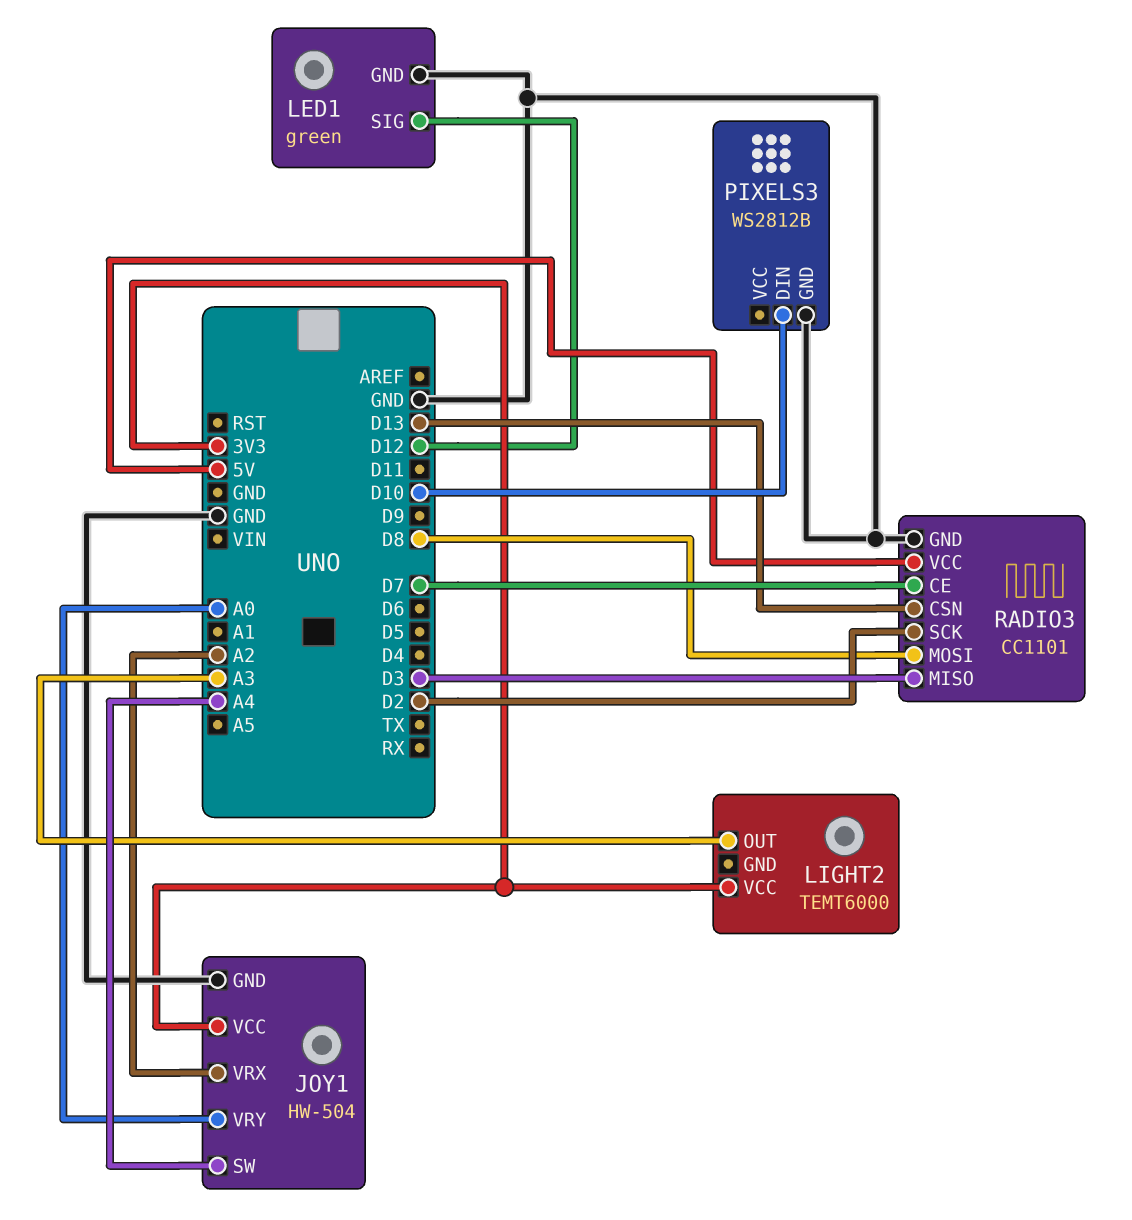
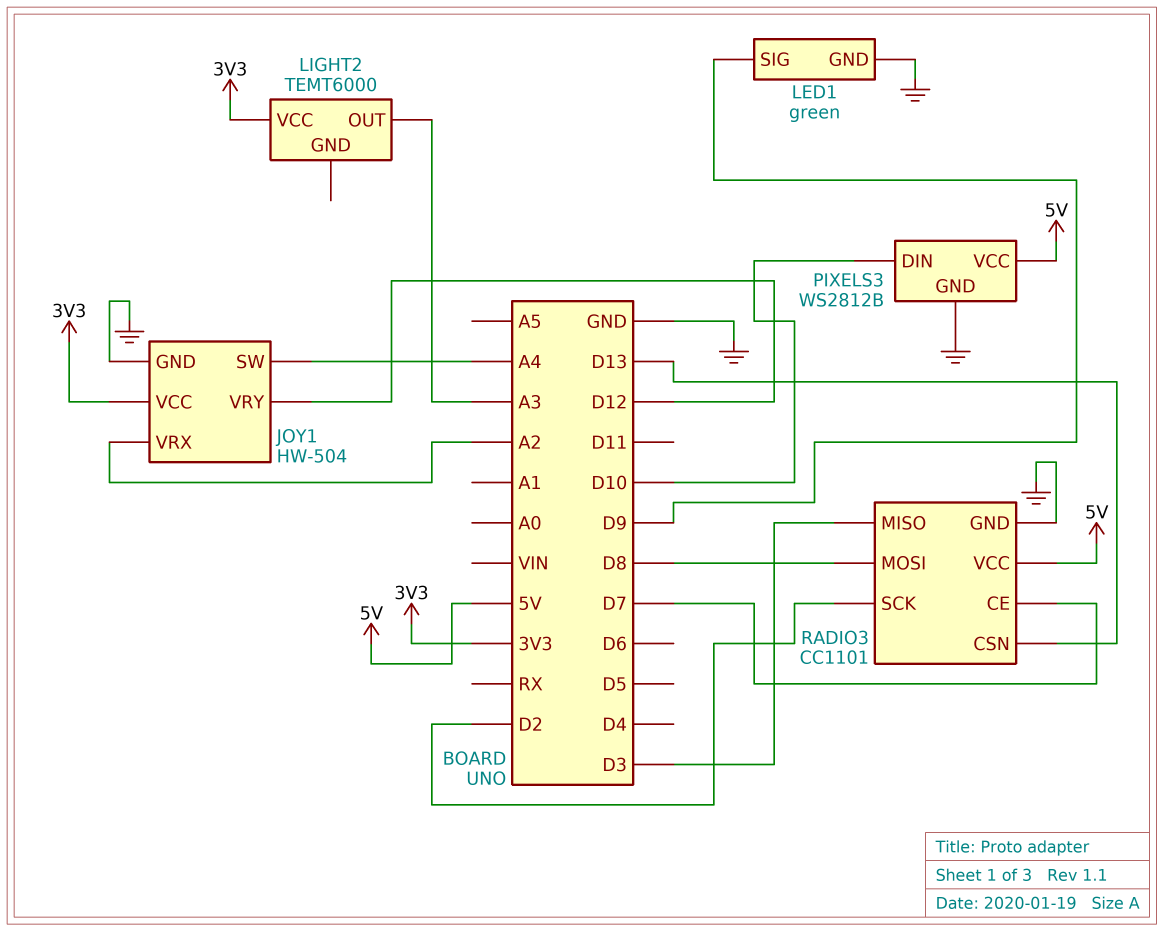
JOY1 pin VRY: A0 -> D12
LED1 pin SIG: D12 -> D9
PIXELS3 pin VCC: none -> 5V

